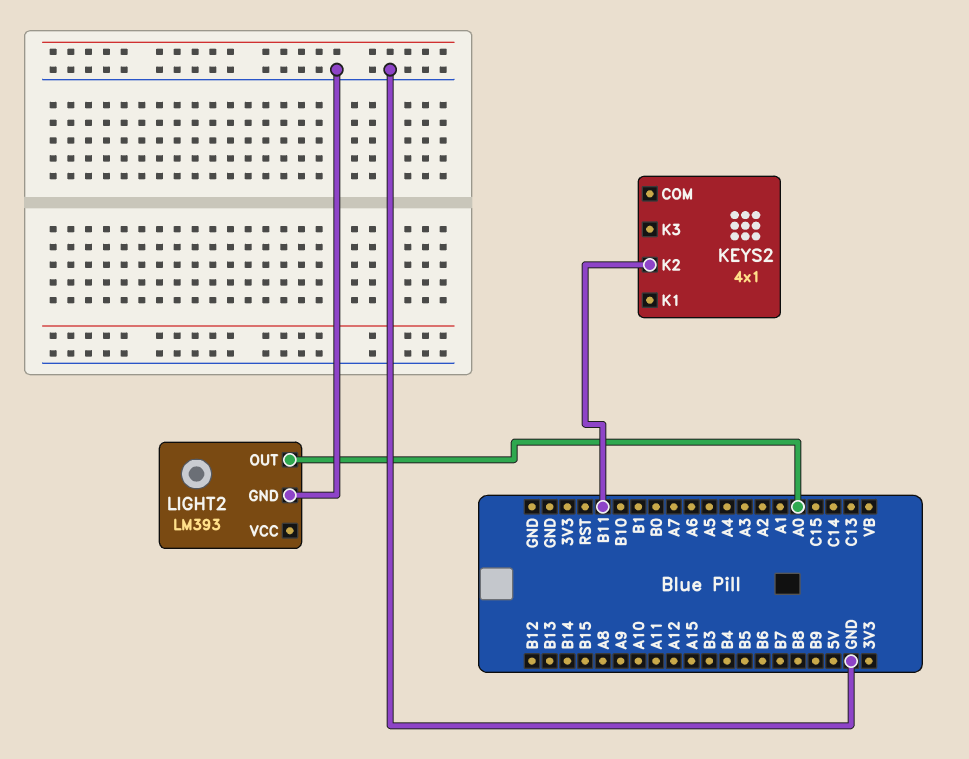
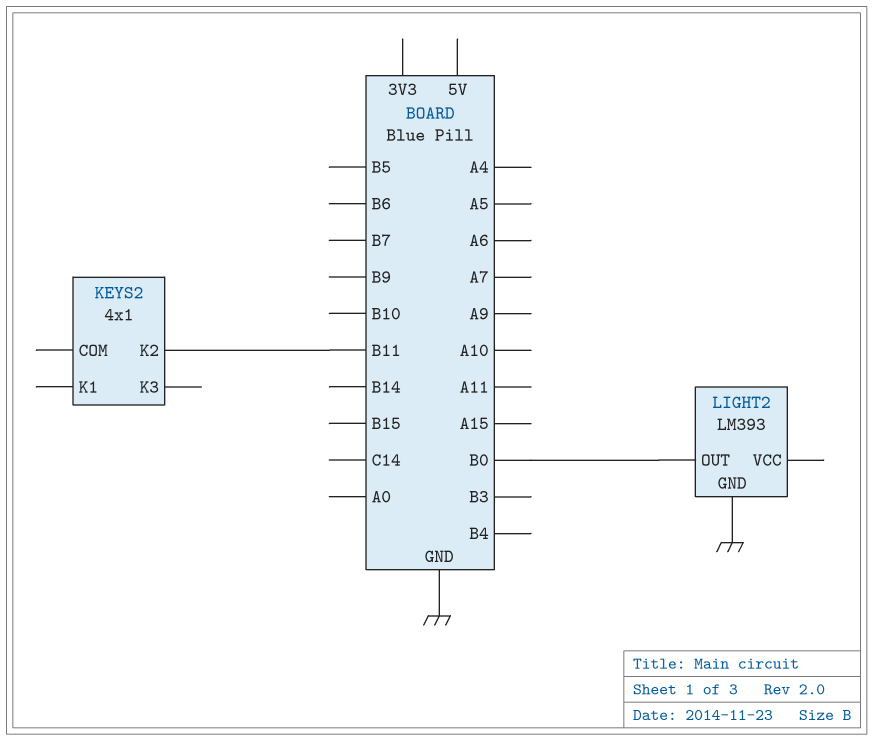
LIGHT2 pin OUT: A0 -> B0

